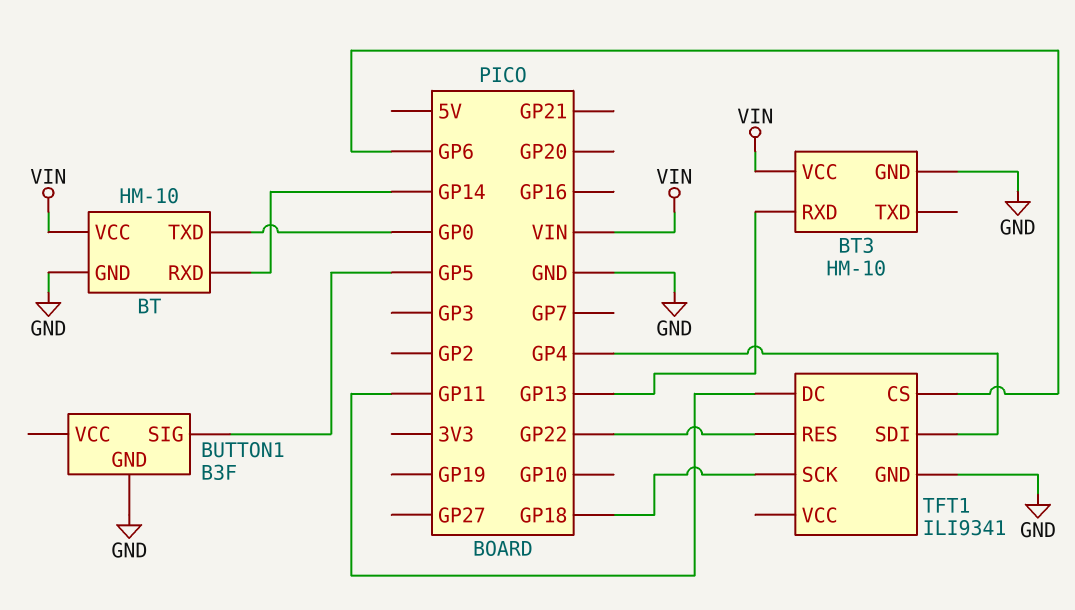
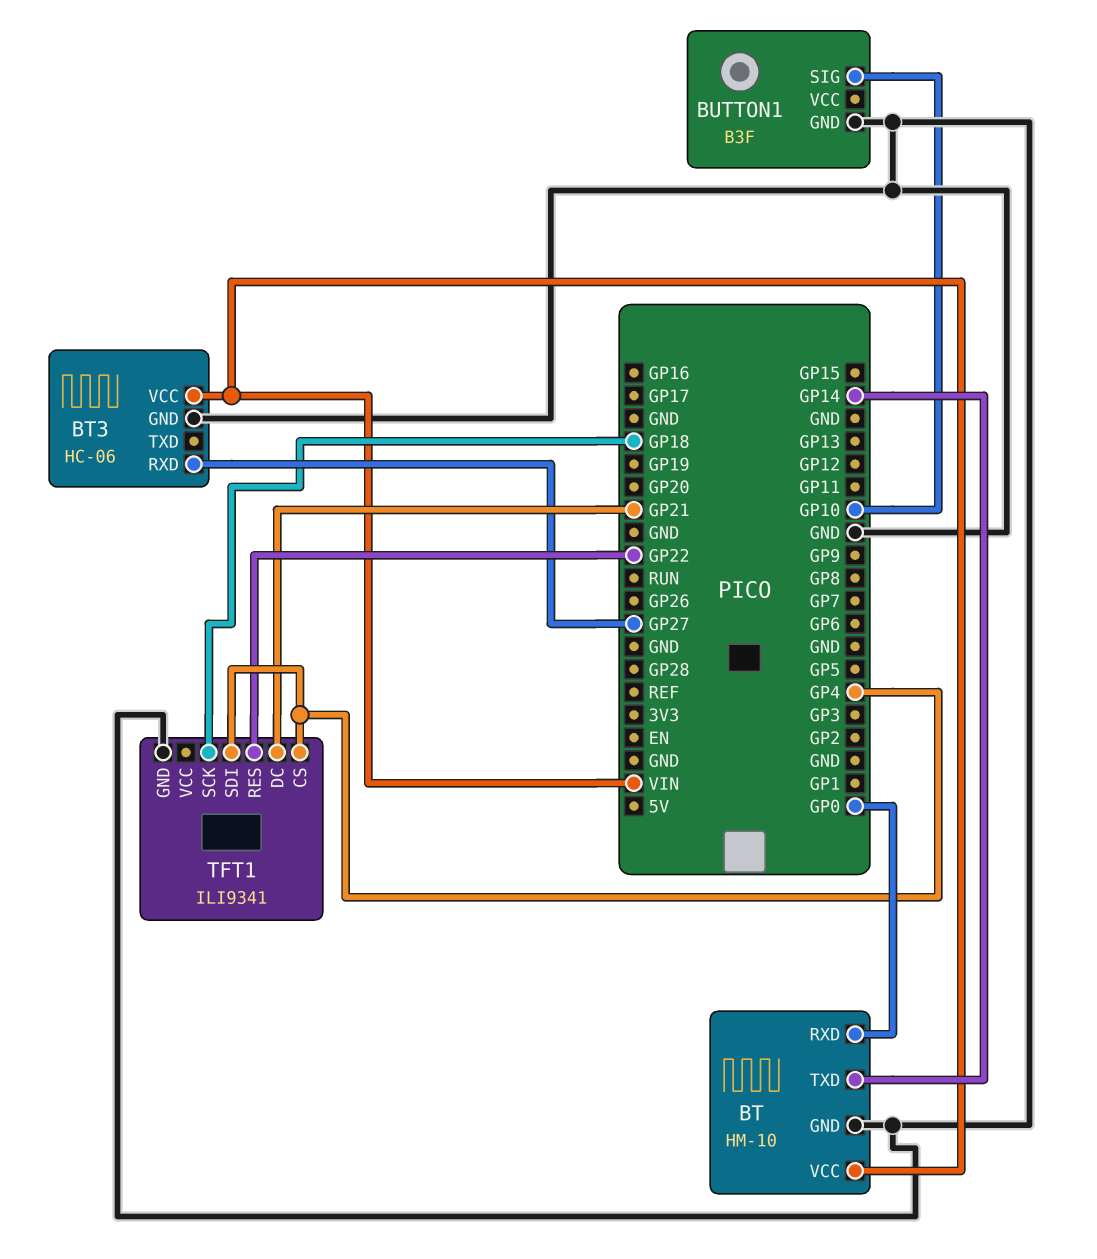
BT pin RXD: GP14 -> GP0
BT pin TXD: GP0 -> GP14
BT3: HM-10 -> HC-06
BT3 pin RXD: GP13 -> GP27
BUTTON1 pin SIG: GP5 -> GP10
TFT1 pin CS: GP6 -> GP4
TFT1 pin DC: GP11 -> GP21

